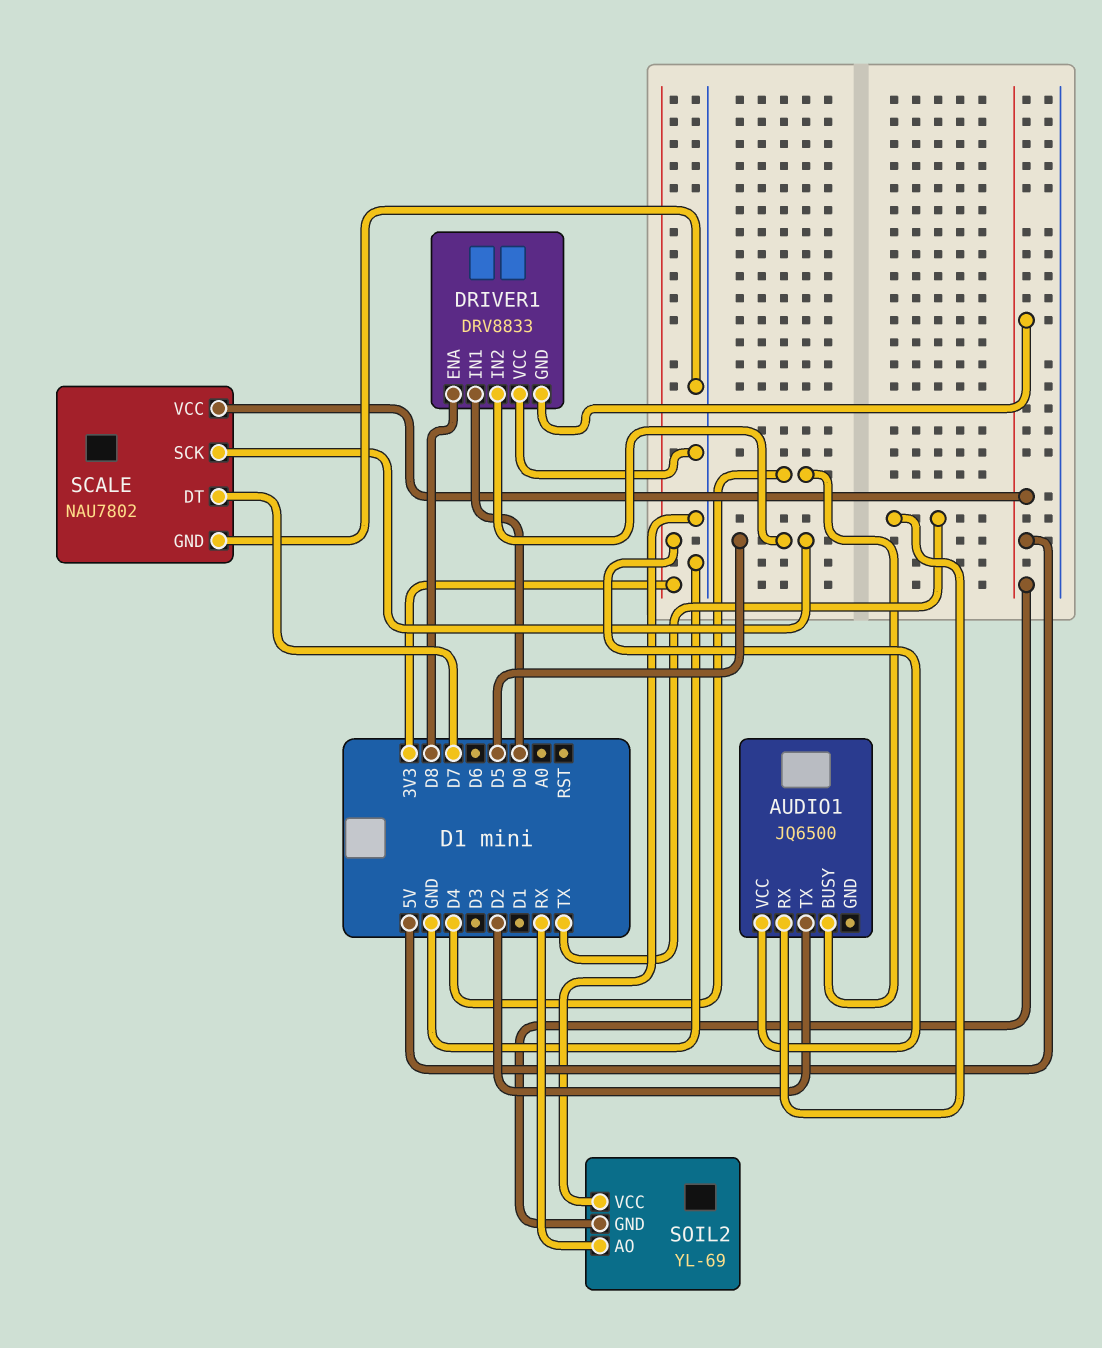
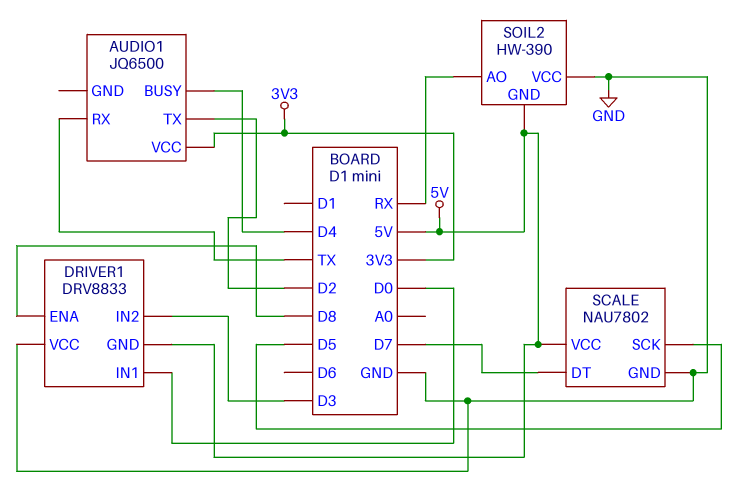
DRIVER1 pin IN2: D5 -> D3
SOIL2: YL-69 -> HW-390

